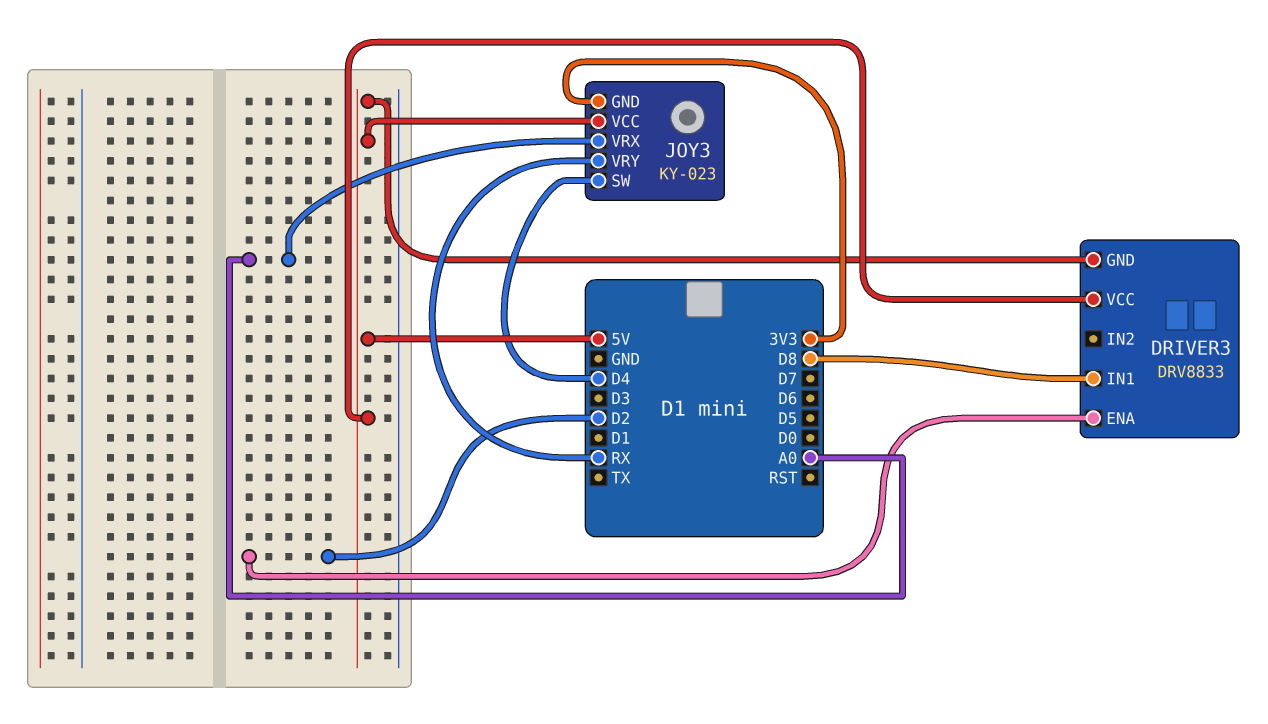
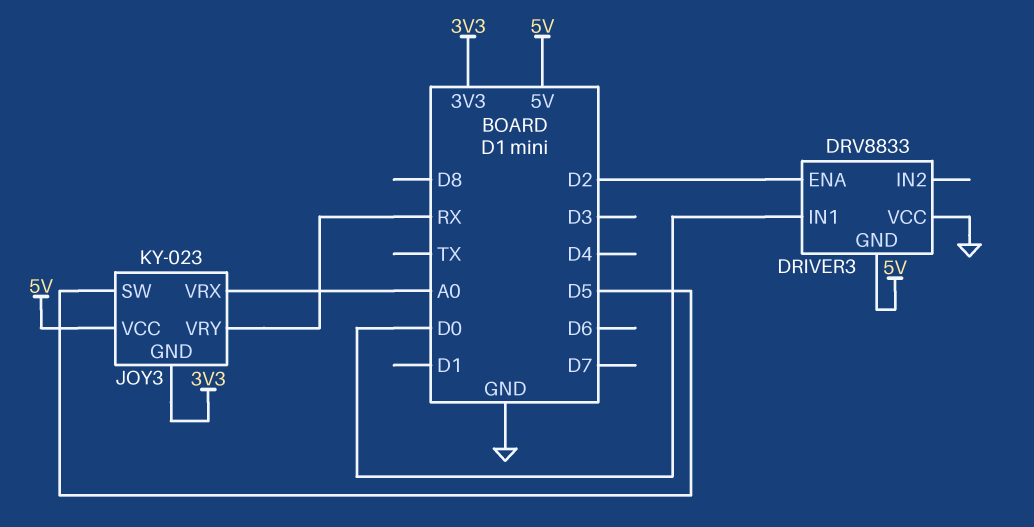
DRIVER3 pin IN1: D8 -> D0
DRIVER3 pin VCC: 5V -> GND
JOY3 pin SW: D4 -> D5

